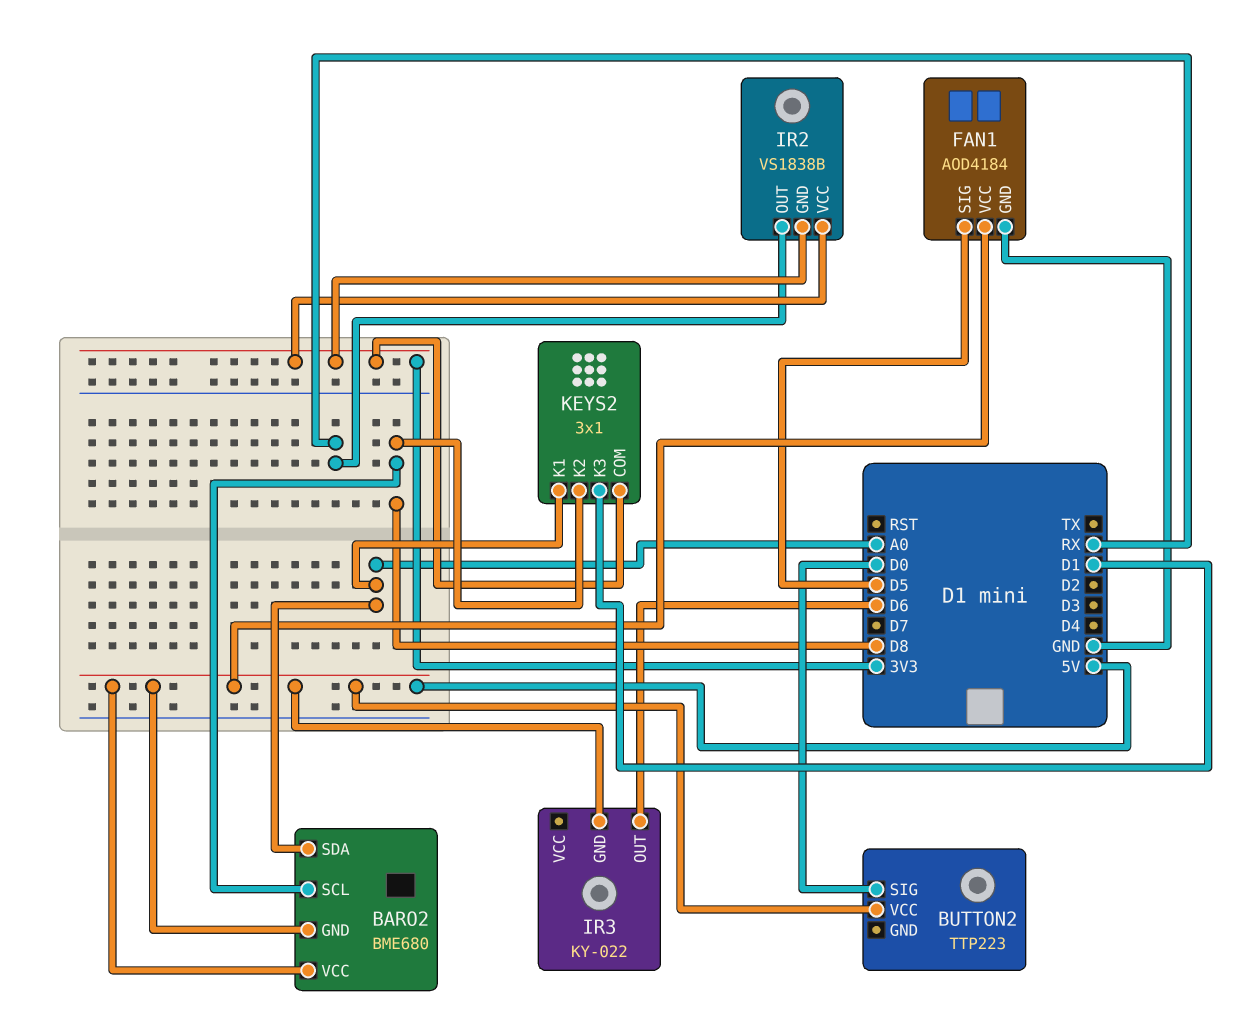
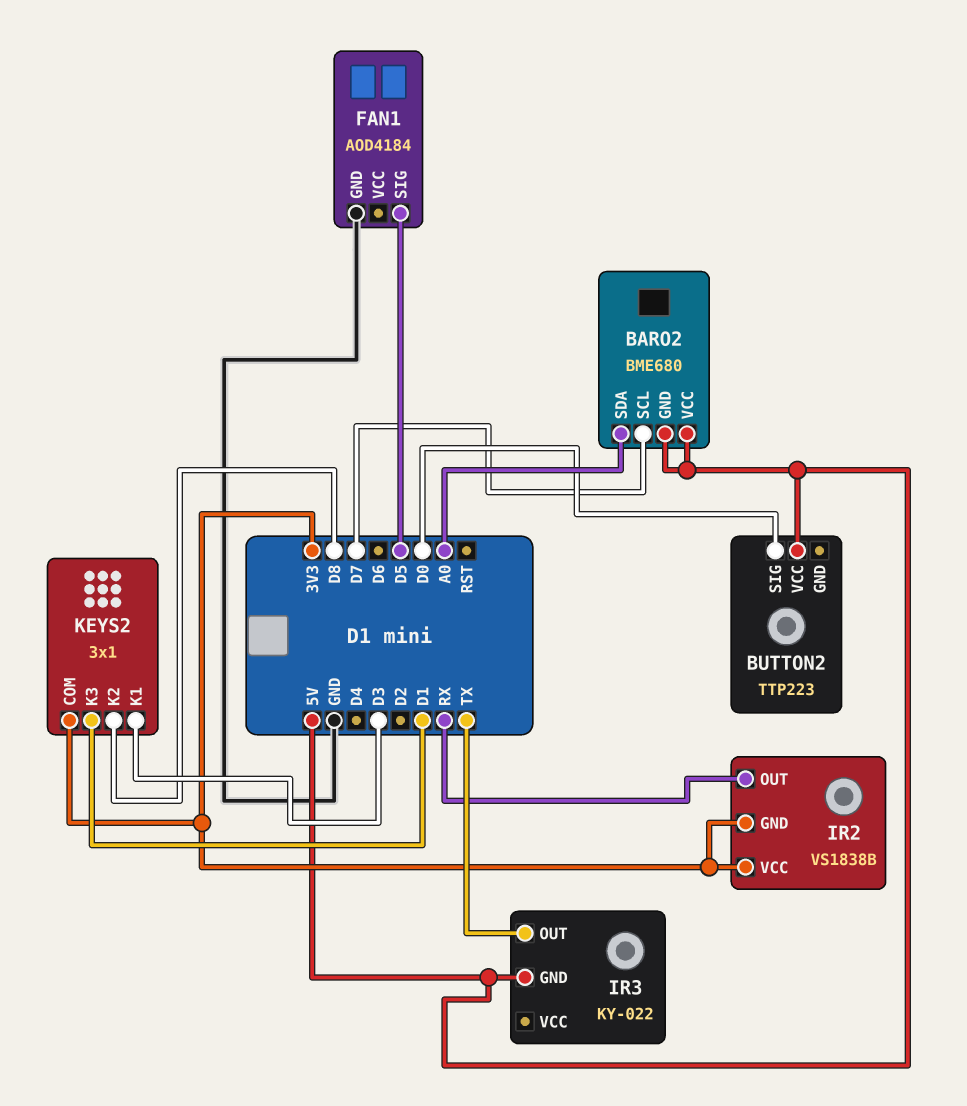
BARO2 pin SCL: D8 -> D7
FAN1 pin VCC: 5V -> none
IR3 pin OUT: D6 -> TX
KEYS2 pin K1: A0 -> D3

